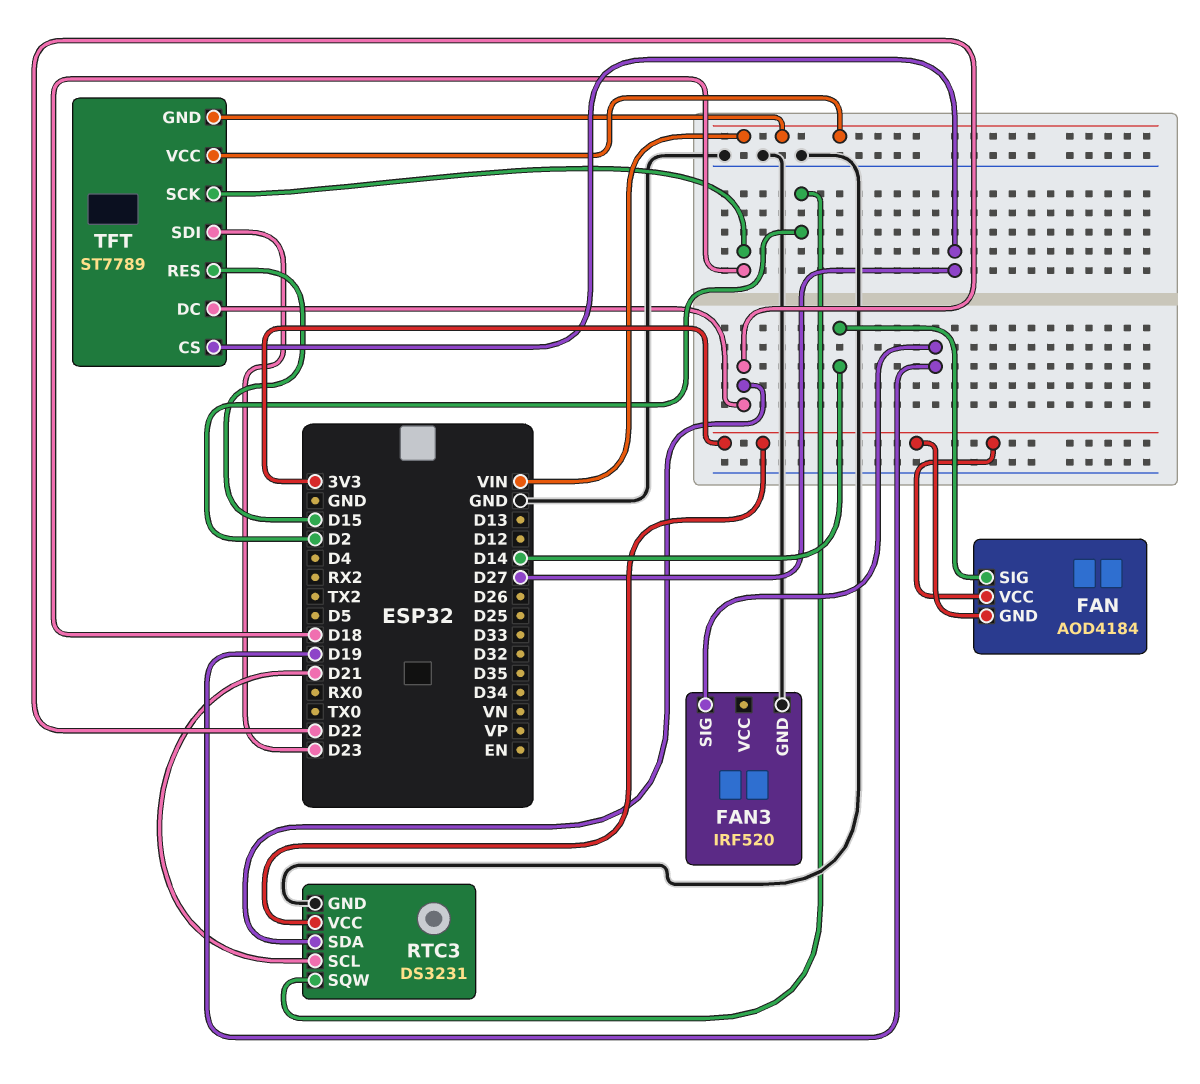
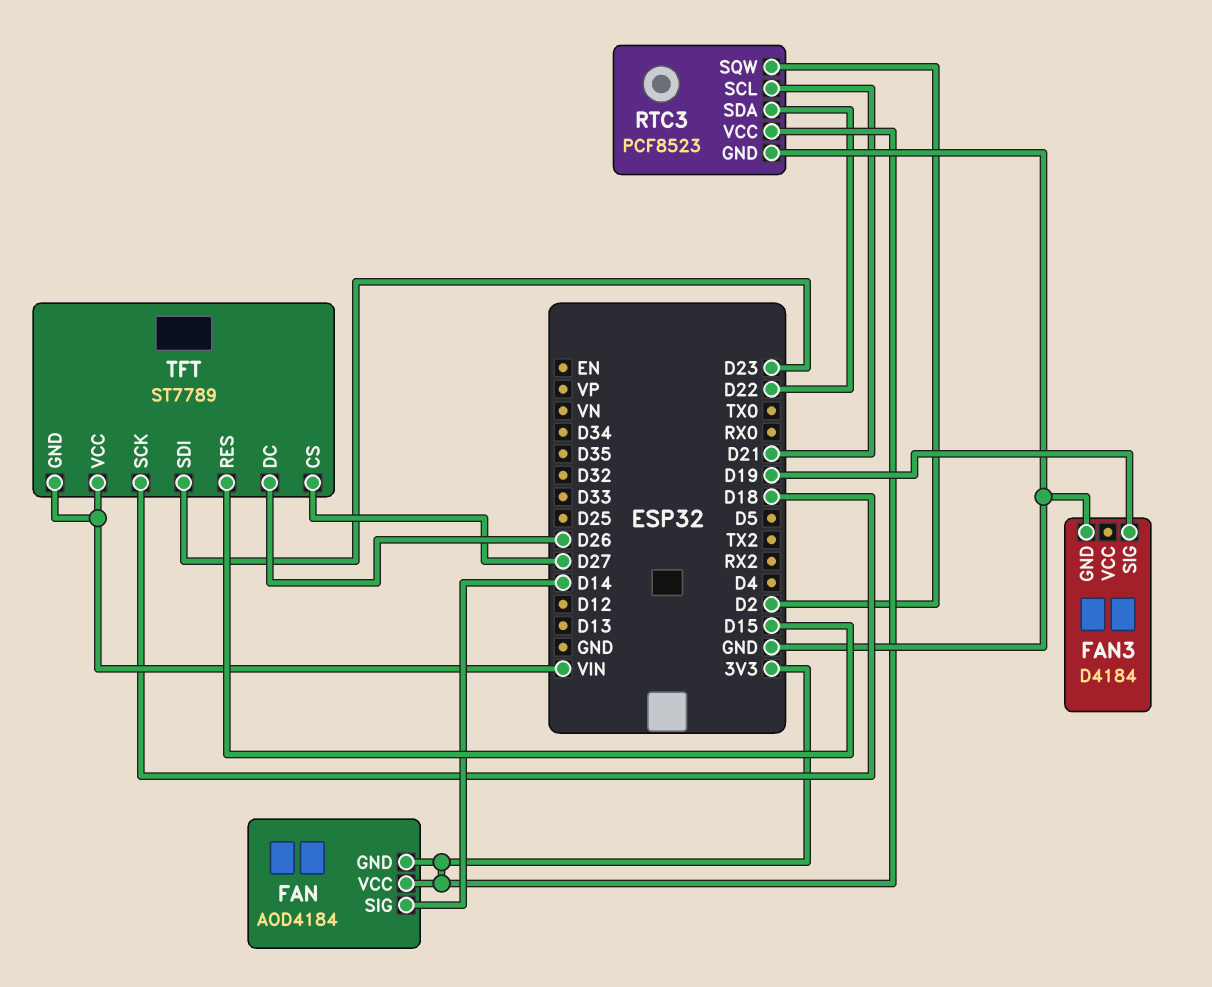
FAN3: IRF520 -> D4184
RTC3: DS3231 -> PCF8523
TFT pin DC: D22 -> D26

